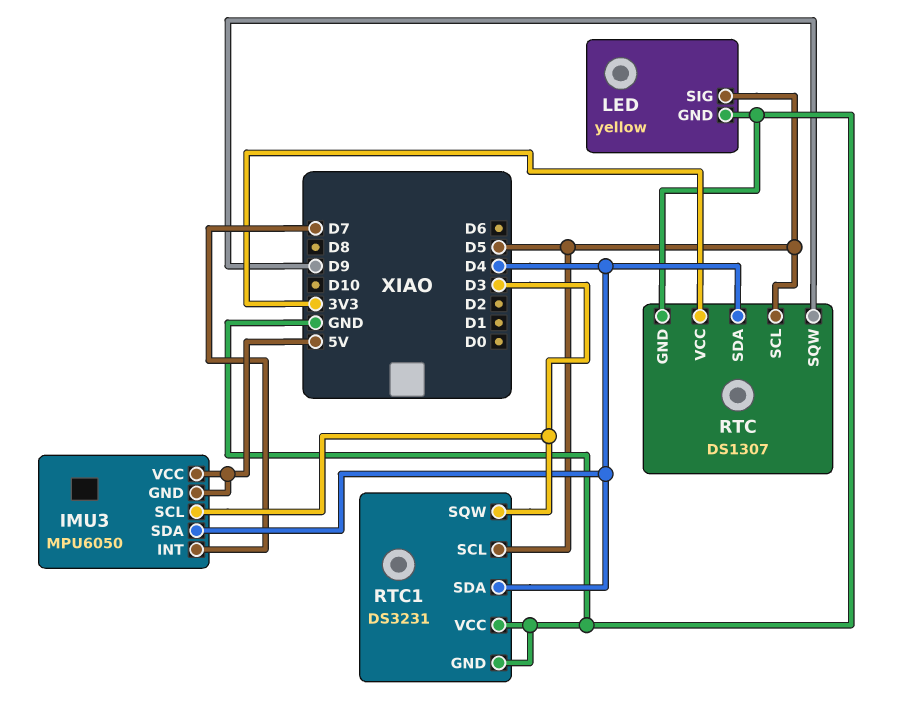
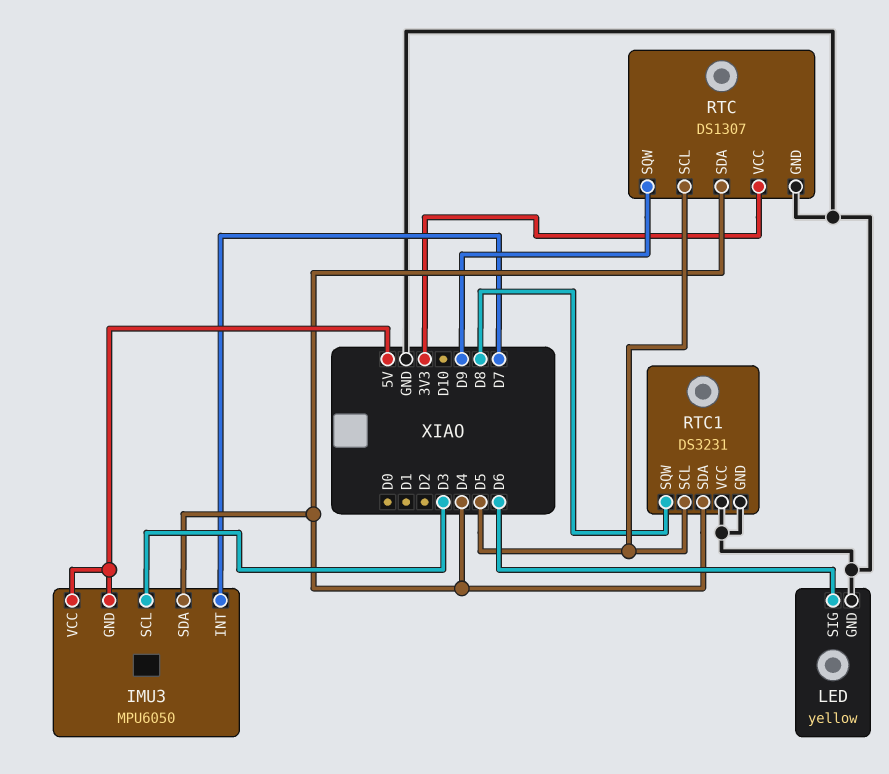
LED pin SIG: D5 -> D6
RTC1 pin SQW: D3 -> D8

